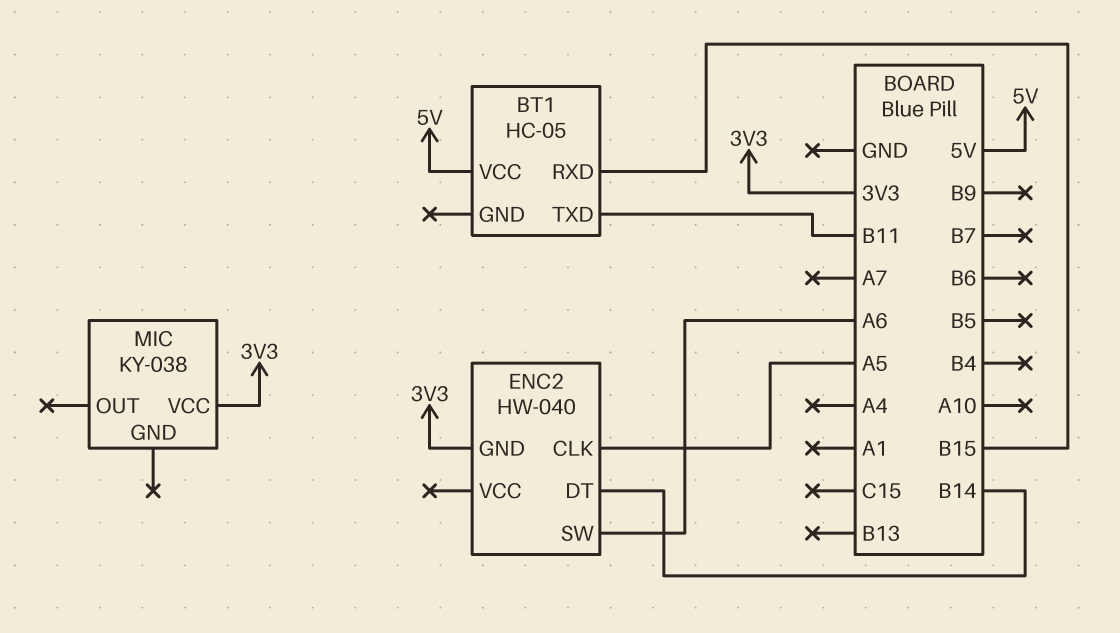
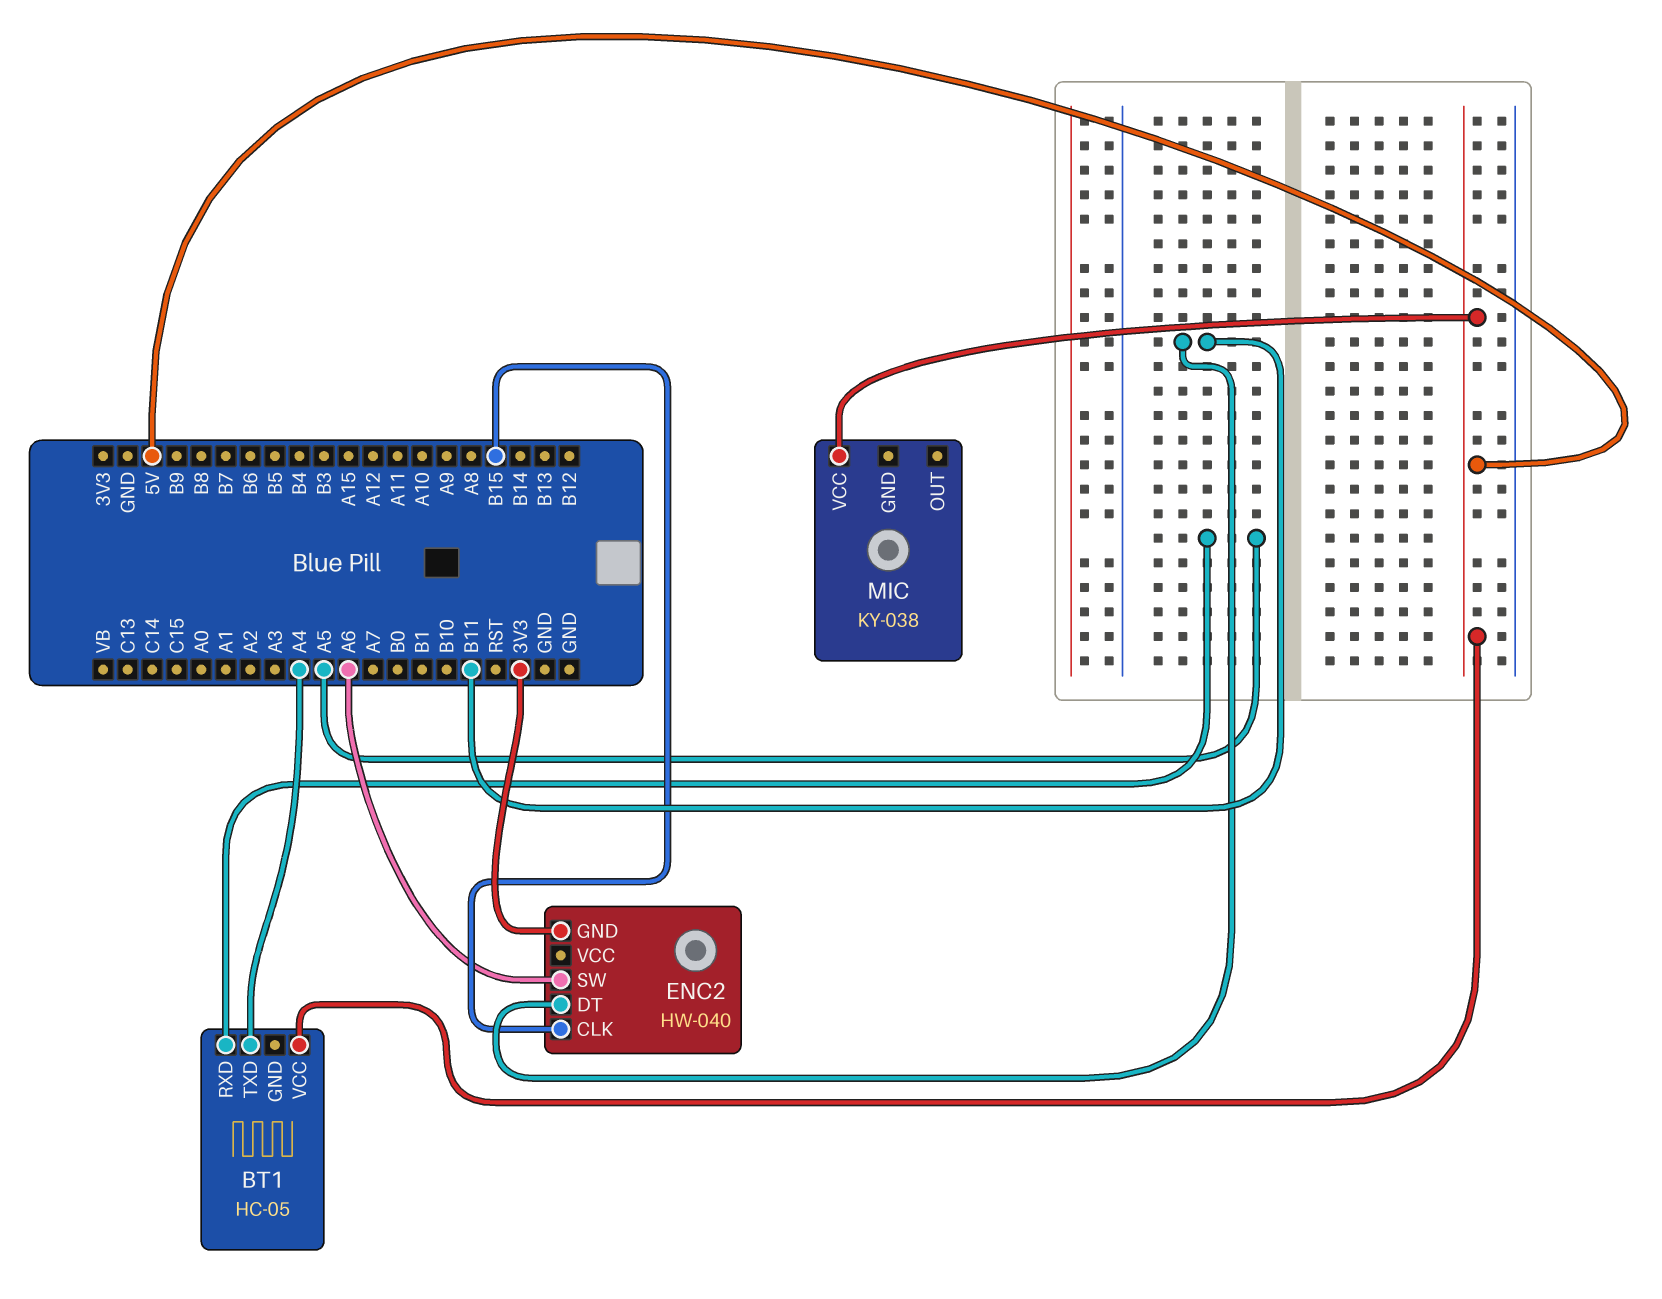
BT1 pin RXD: B15 -> A5
BT1 pin TXD: B11 -> A4
ENC2 pin CLK: A5 -> B15
ENC2 pin DT: B14 -> B11
MIC pin VCC: 3V3 -> 5V

